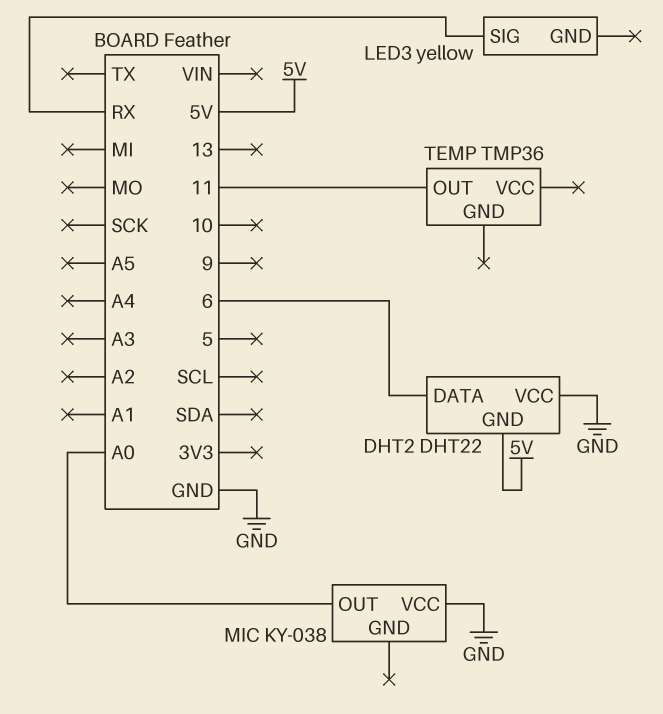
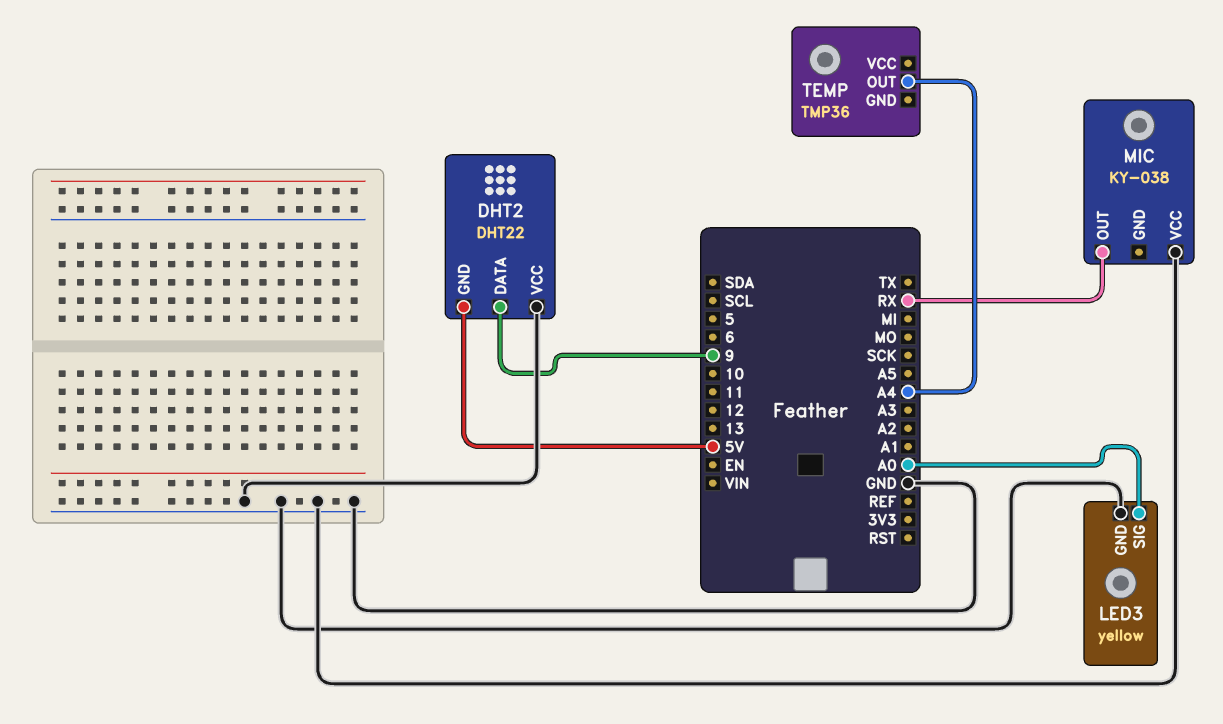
DHT2 pin DATA: 6 -> 9
LED3 pin GND: none -> GND
LED3 pin SIG: RX -> A0
MIC pin OUT: A0 -> RX
TEMP pin OUT: 11 -> A4

